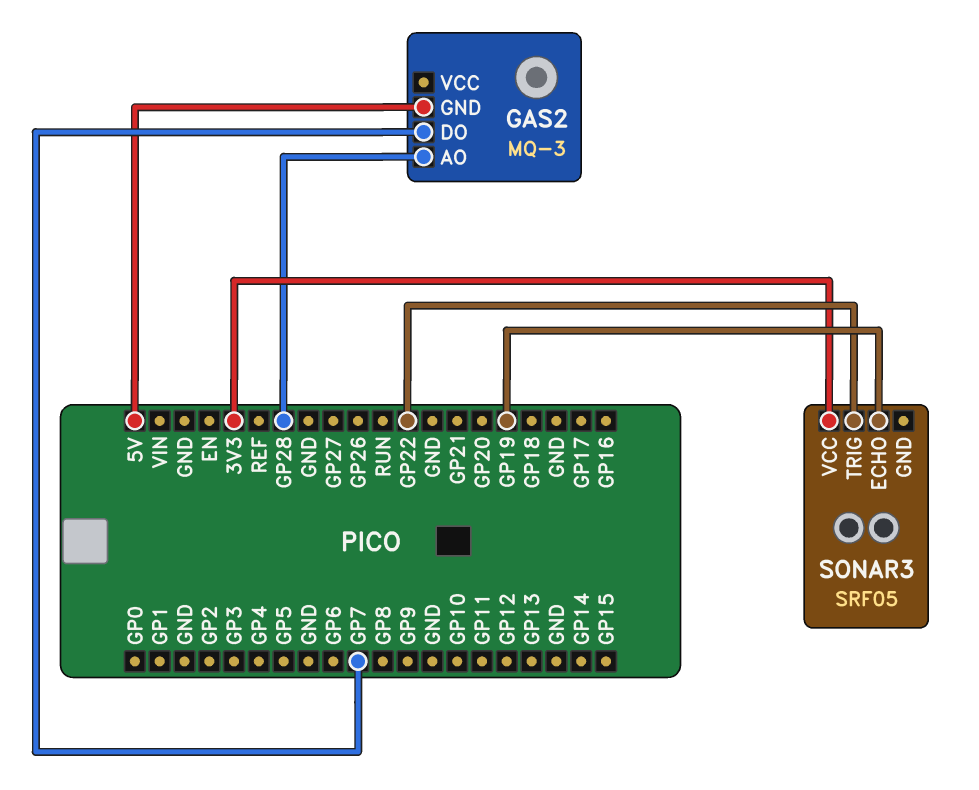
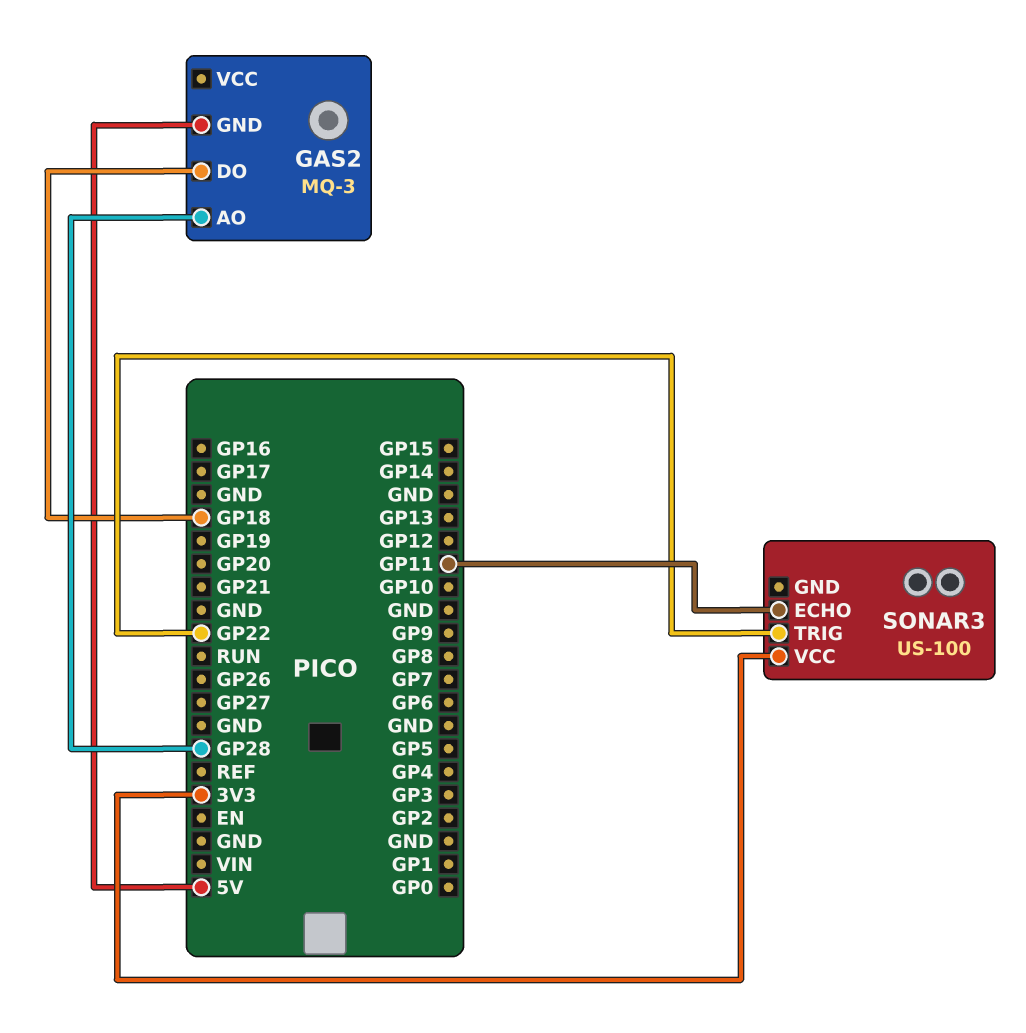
GAS2 pin DO: GP7 -> GP18
SONAR3: SRF05 -> US-100
SONAR3 pin ECHO: GP19 -> GP11

